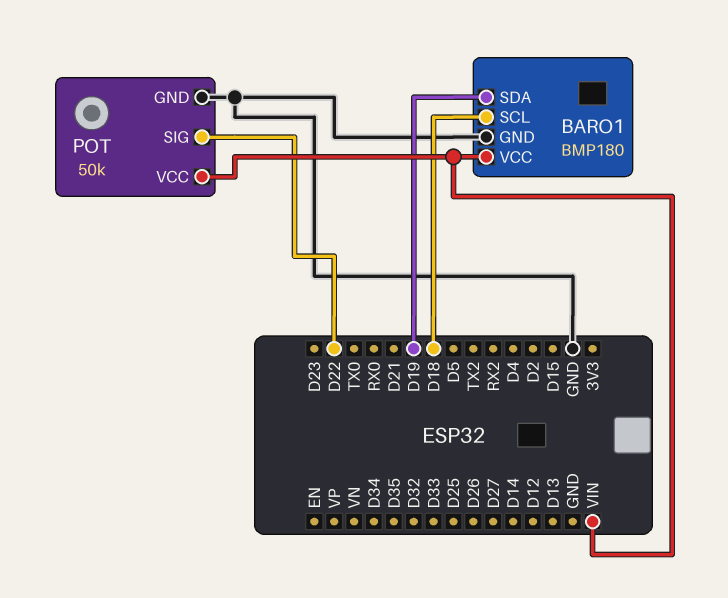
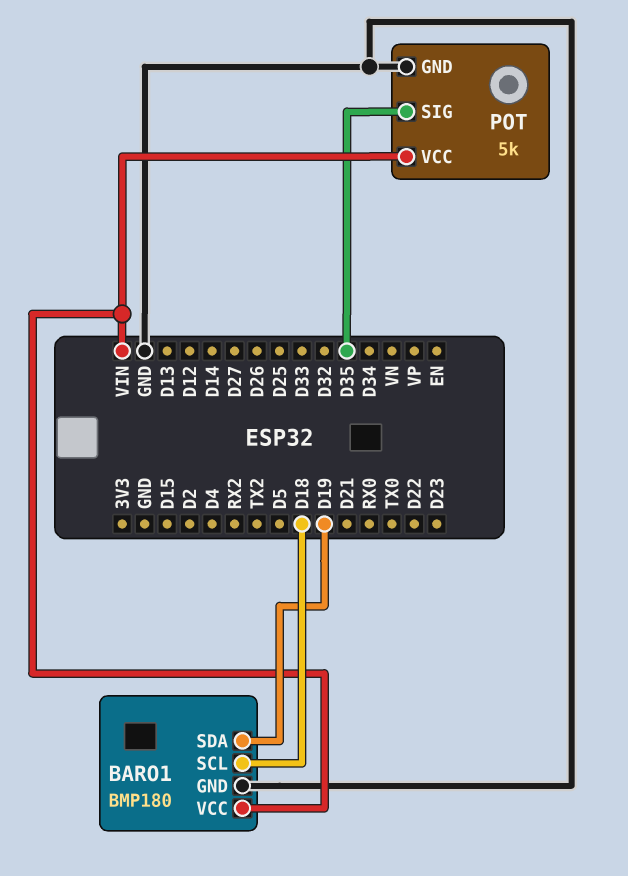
POT: 50k -> 5k
POT pin SIG: D22 -> D35

